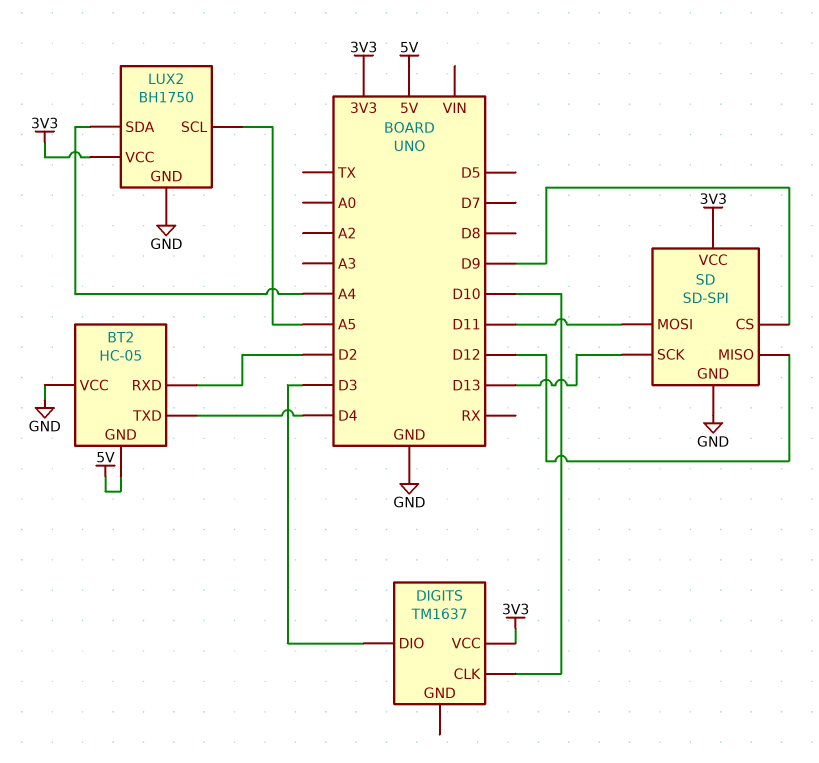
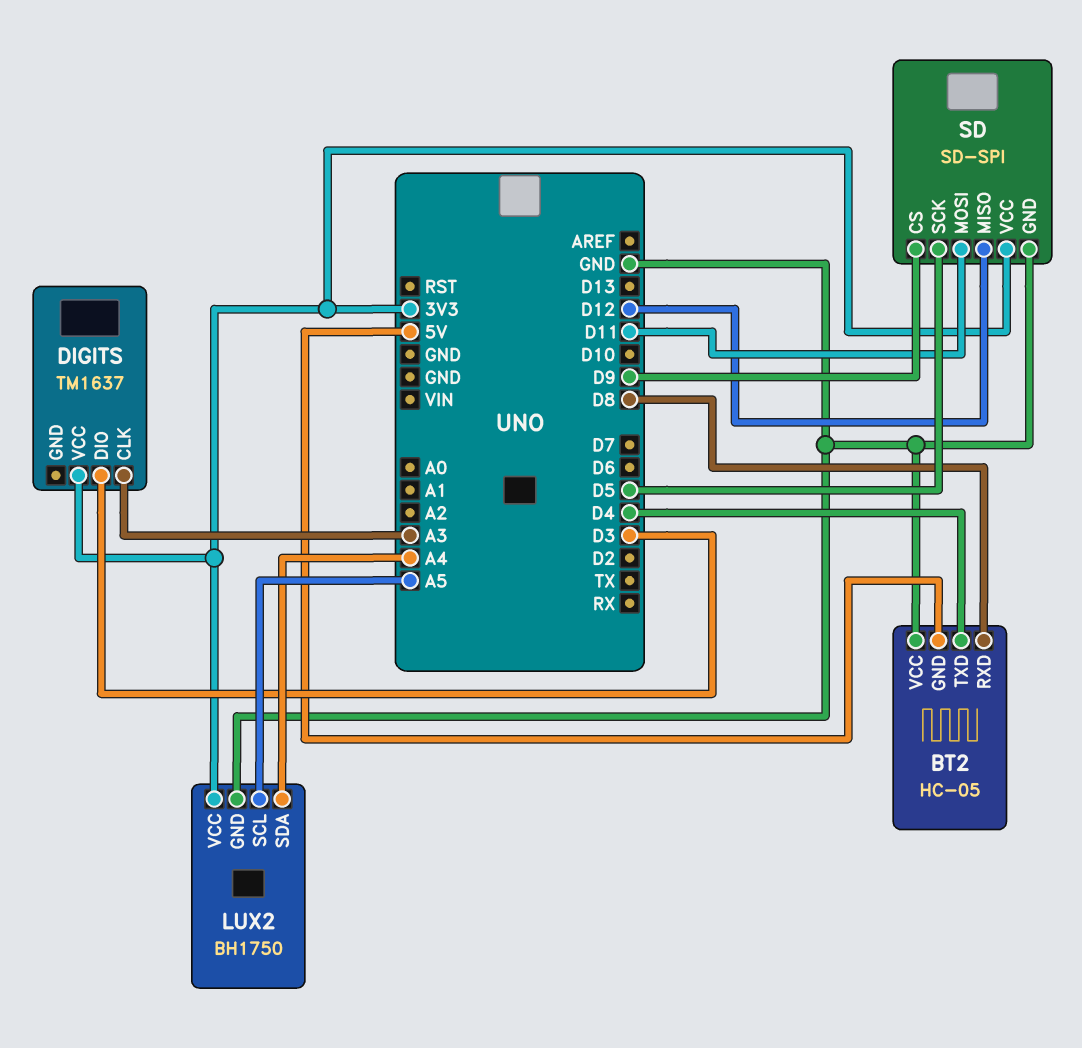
BT2 pin RXD: D2 -> D8
DIGITS pin CLK: D10 -> A3
SD pin SCK: D13 -> D5

